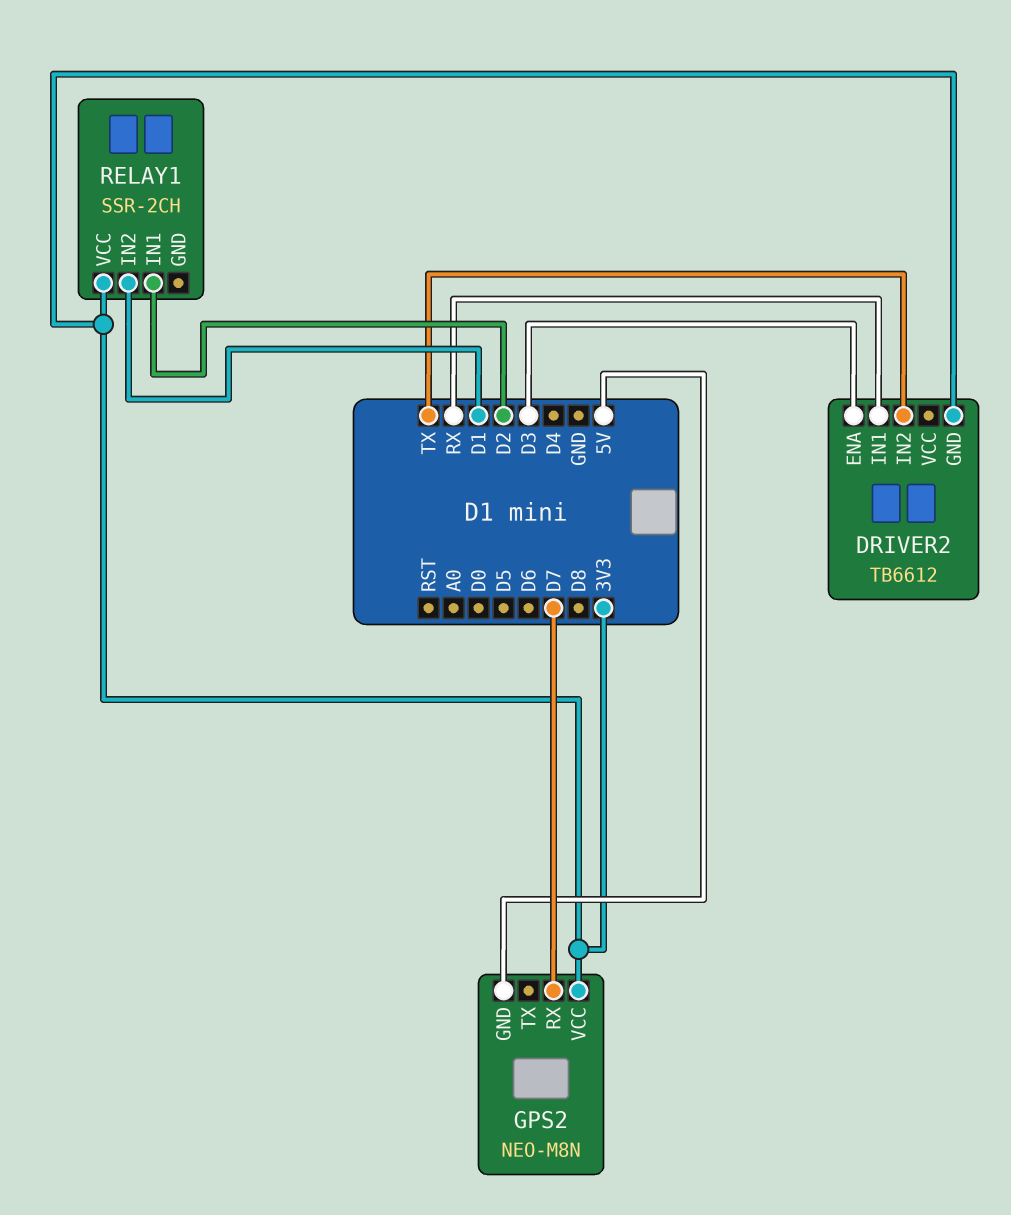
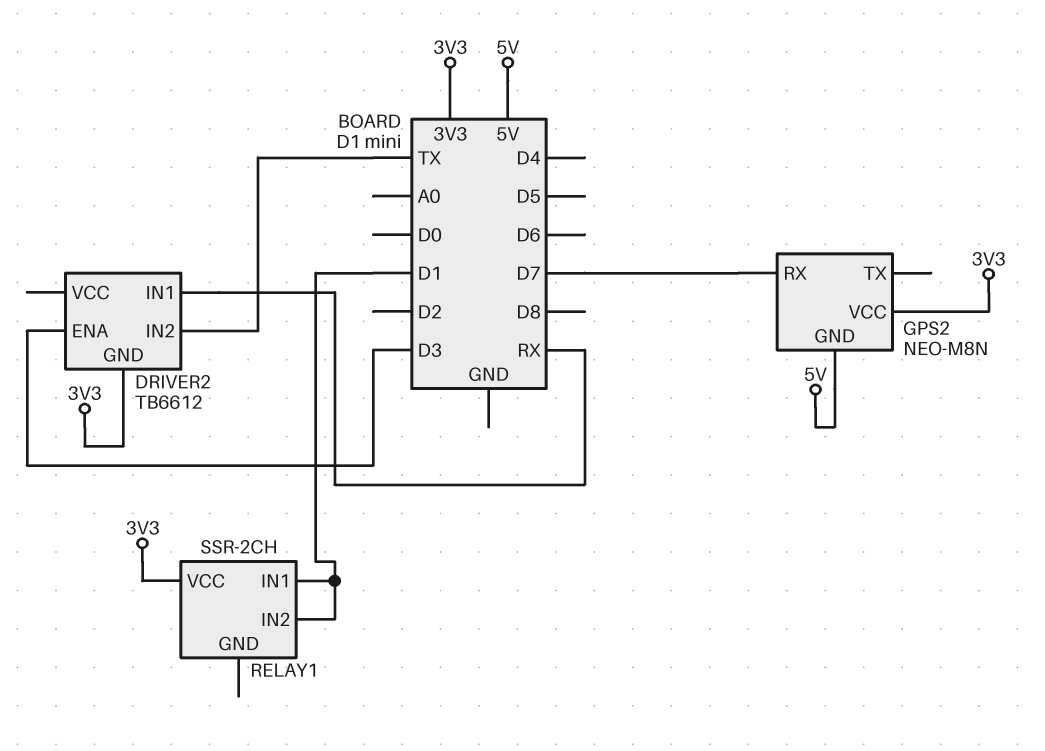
RELAY1 pin IN1: D2 -> D1

